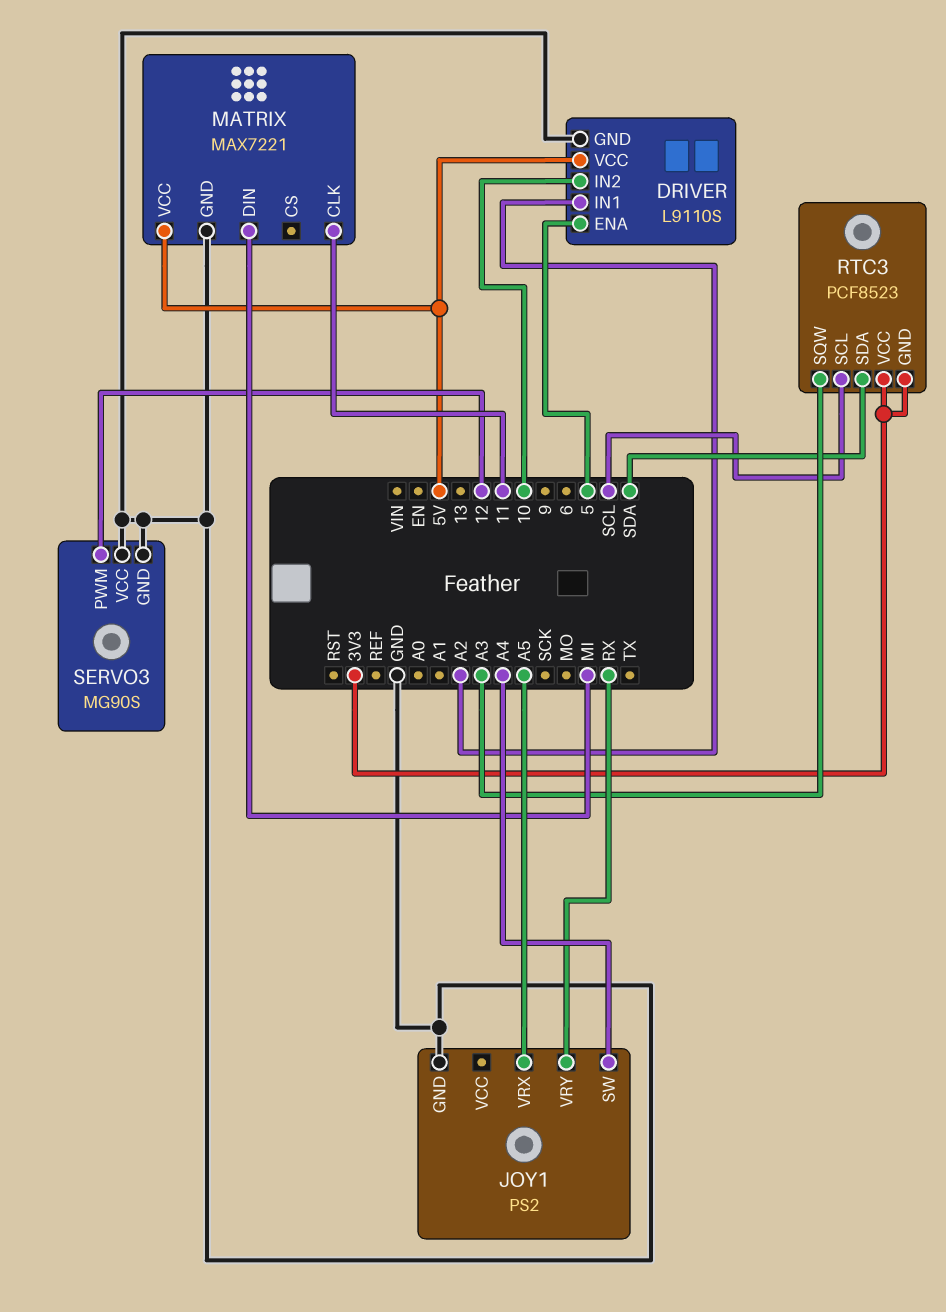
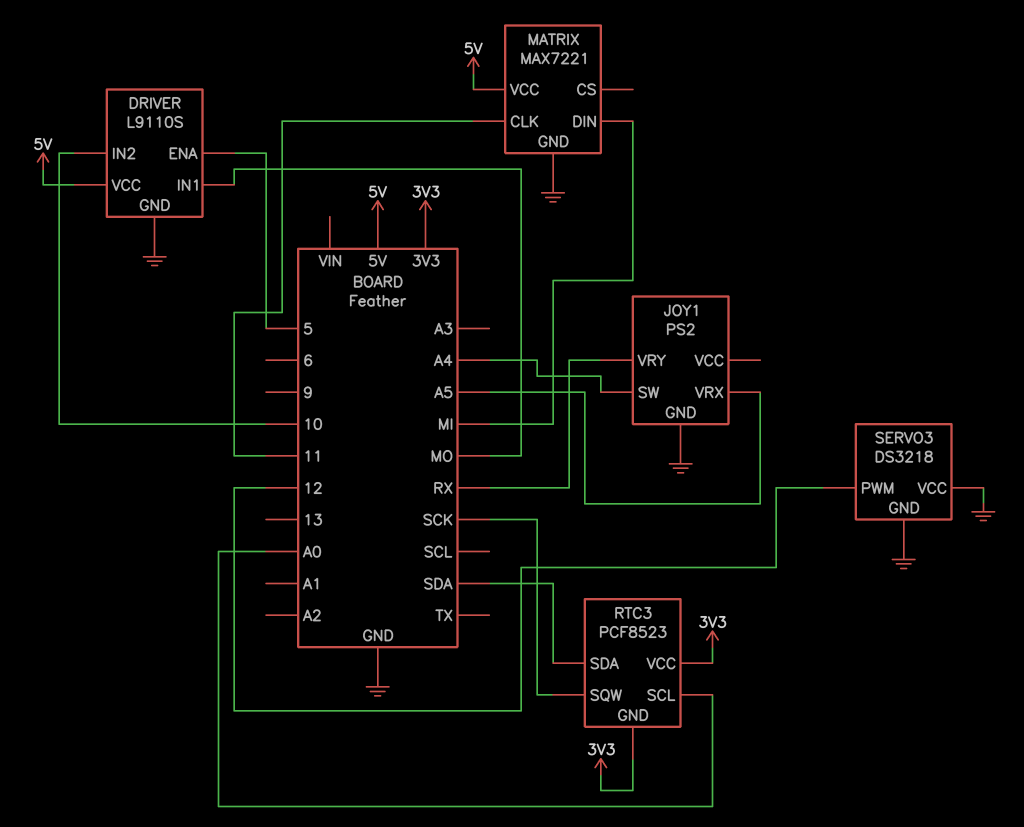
DRIVER pin IN1: A2 -> MO
RTC3 pin SCL: SCL -> A0
RTC3 pin SQW: A3 -> SCK
SERVO3: MG90S -> DS3218

